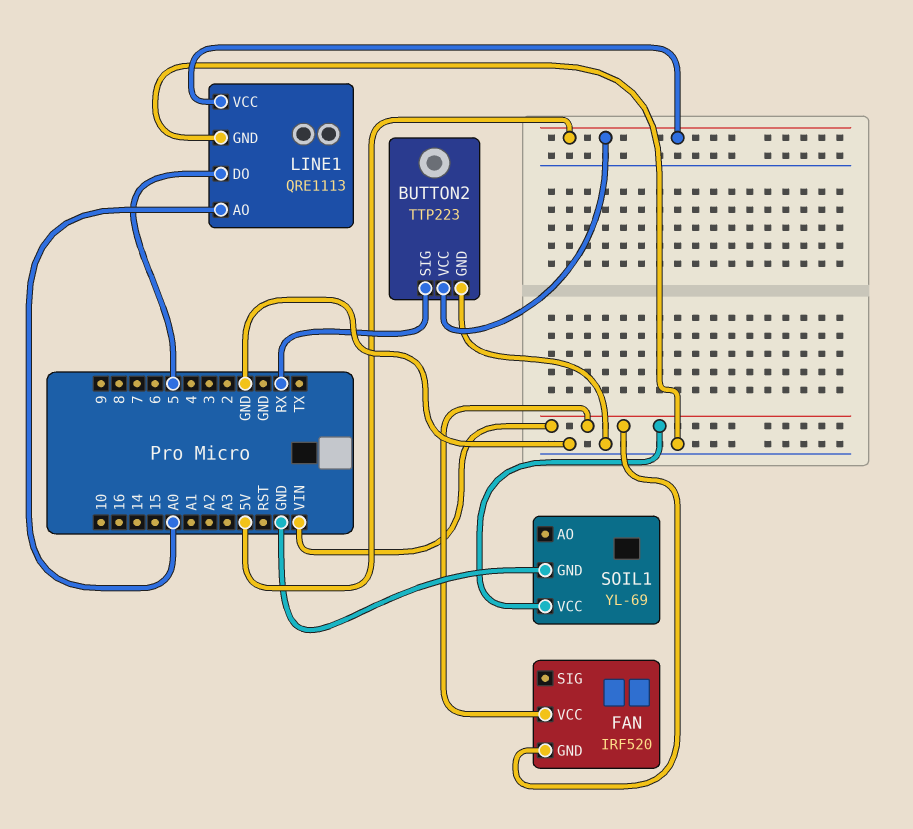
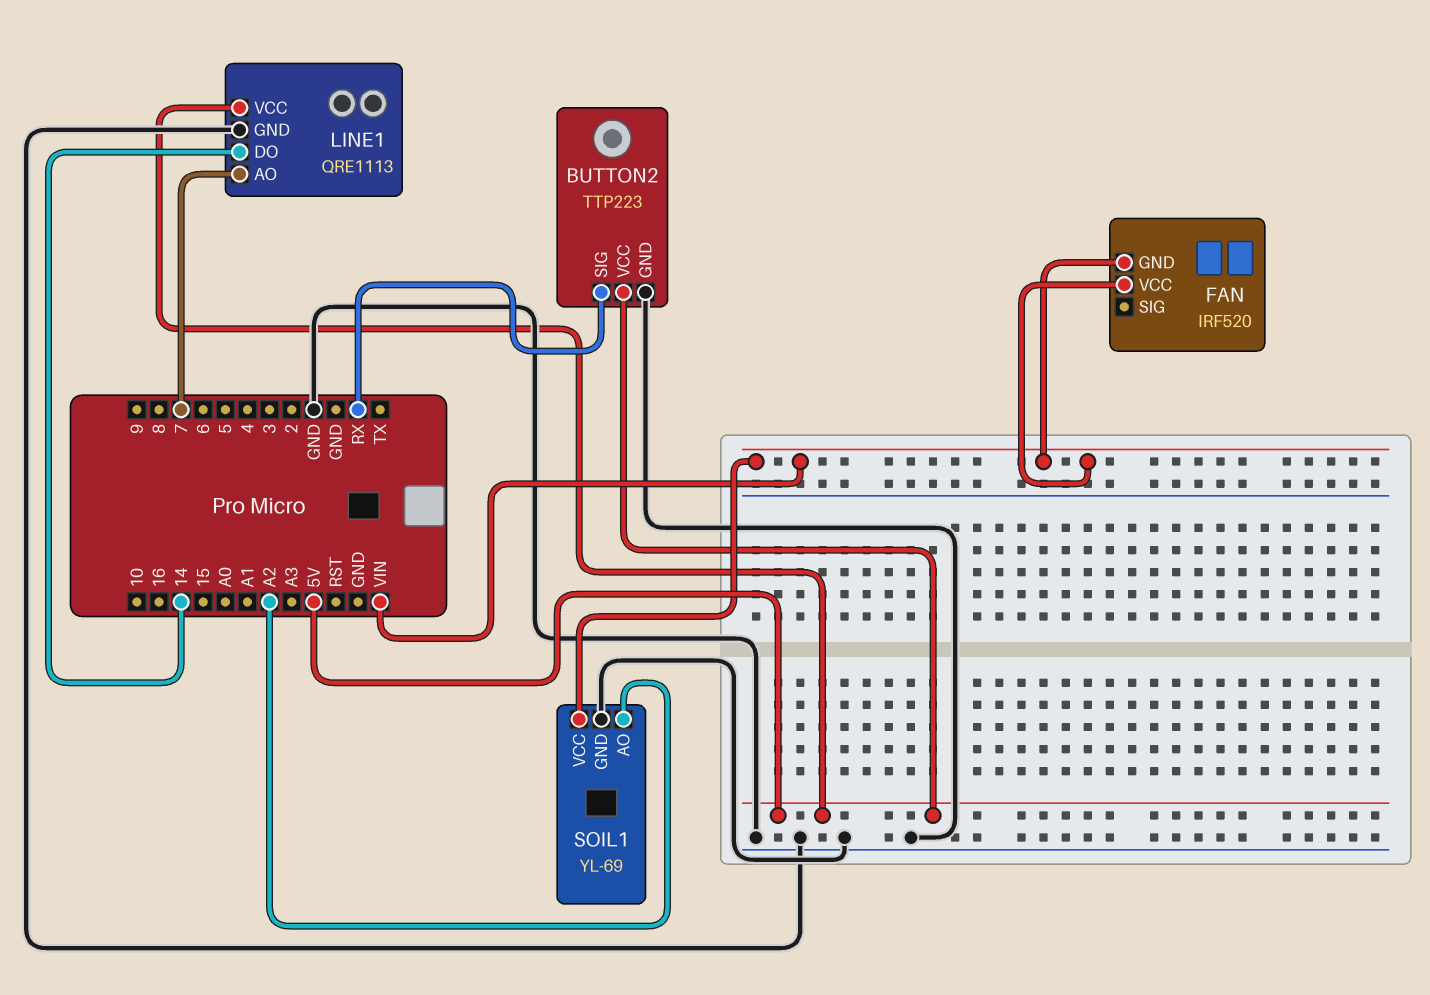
LINE1 pin AO: A0 -> 7
LINE1 pin DO: 5 -> 14
SOIL1 pin AO: none -> A2

